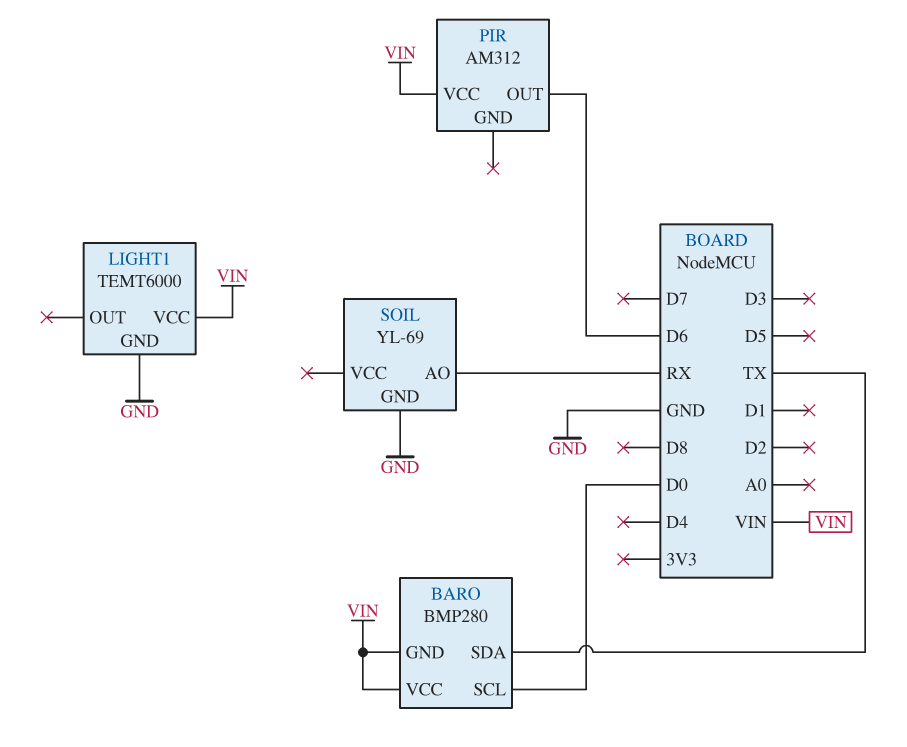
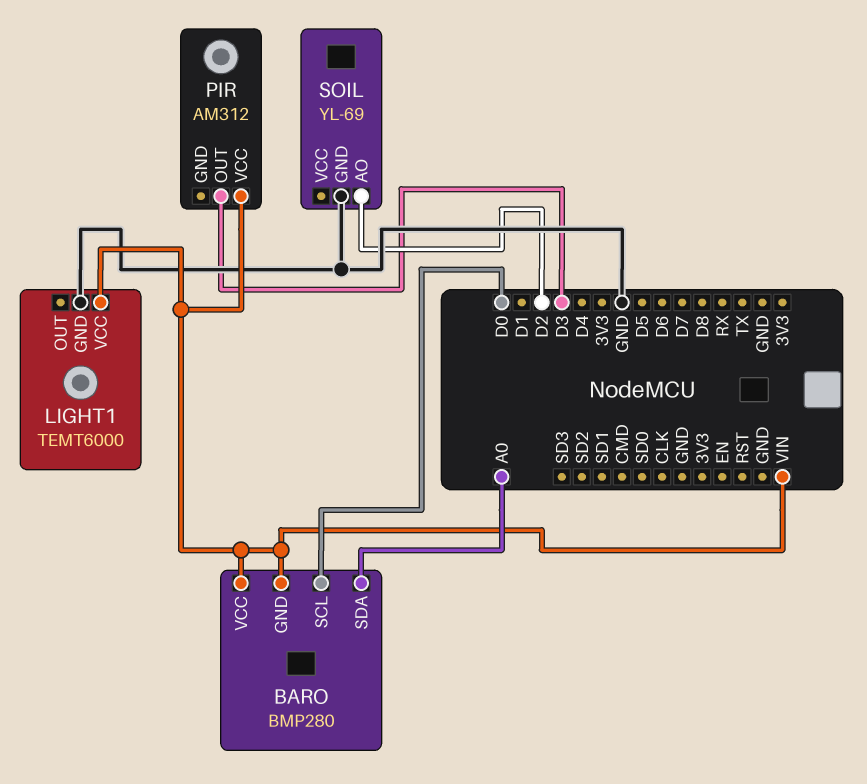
BARO pin SDA: TX -> A0
PIR pin OUT: D6 -> D3
SOIL pin AO: RX -> D2

